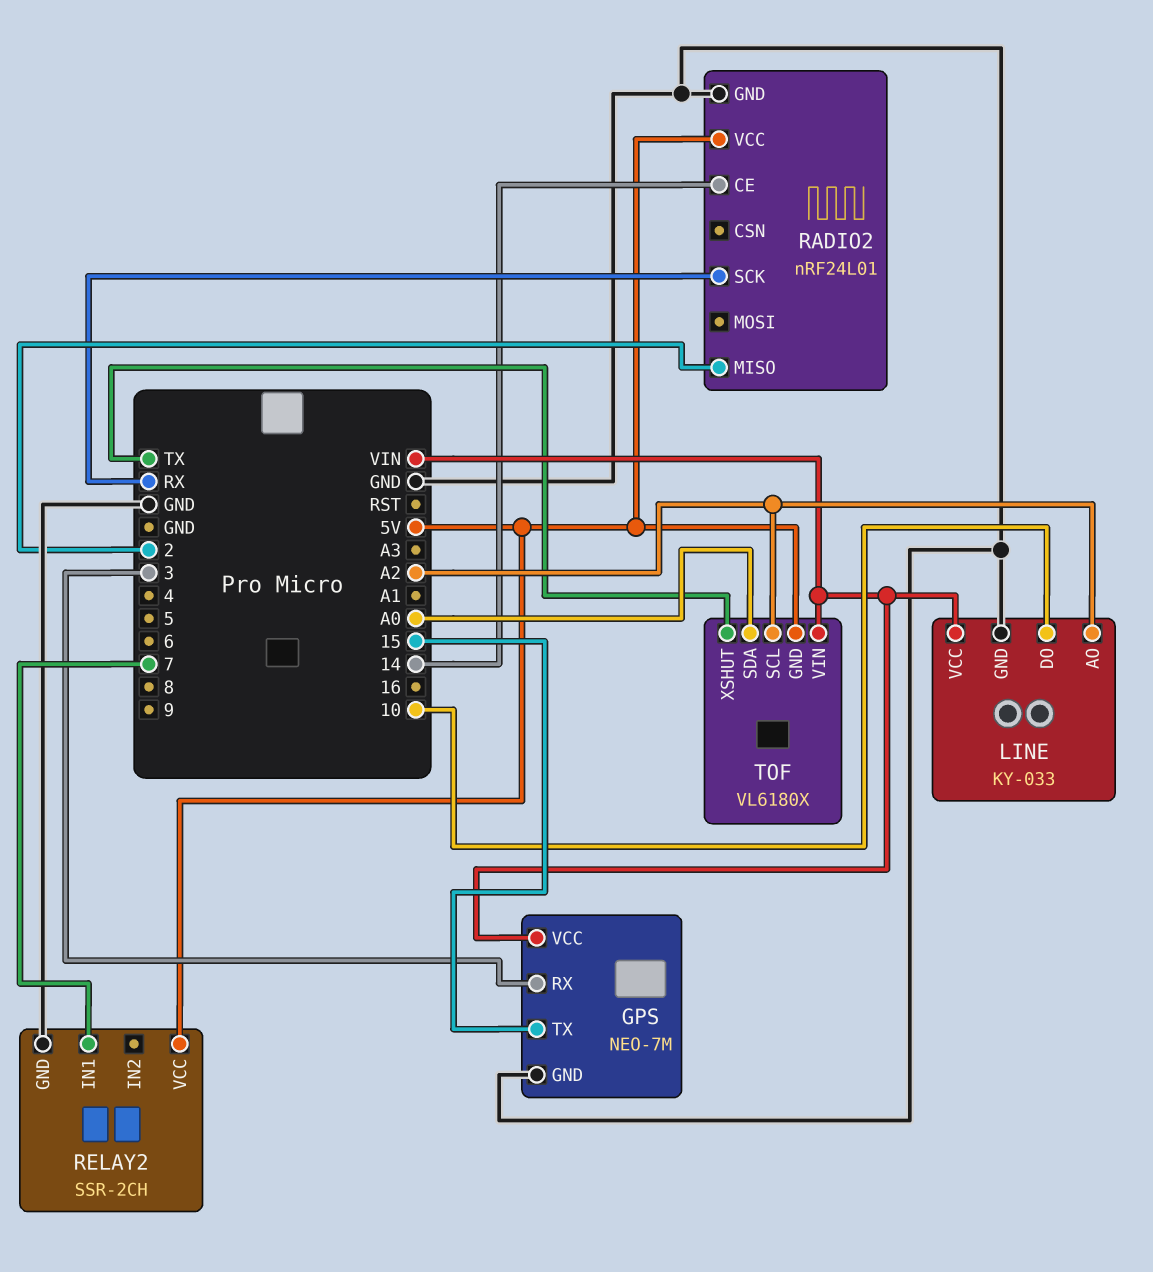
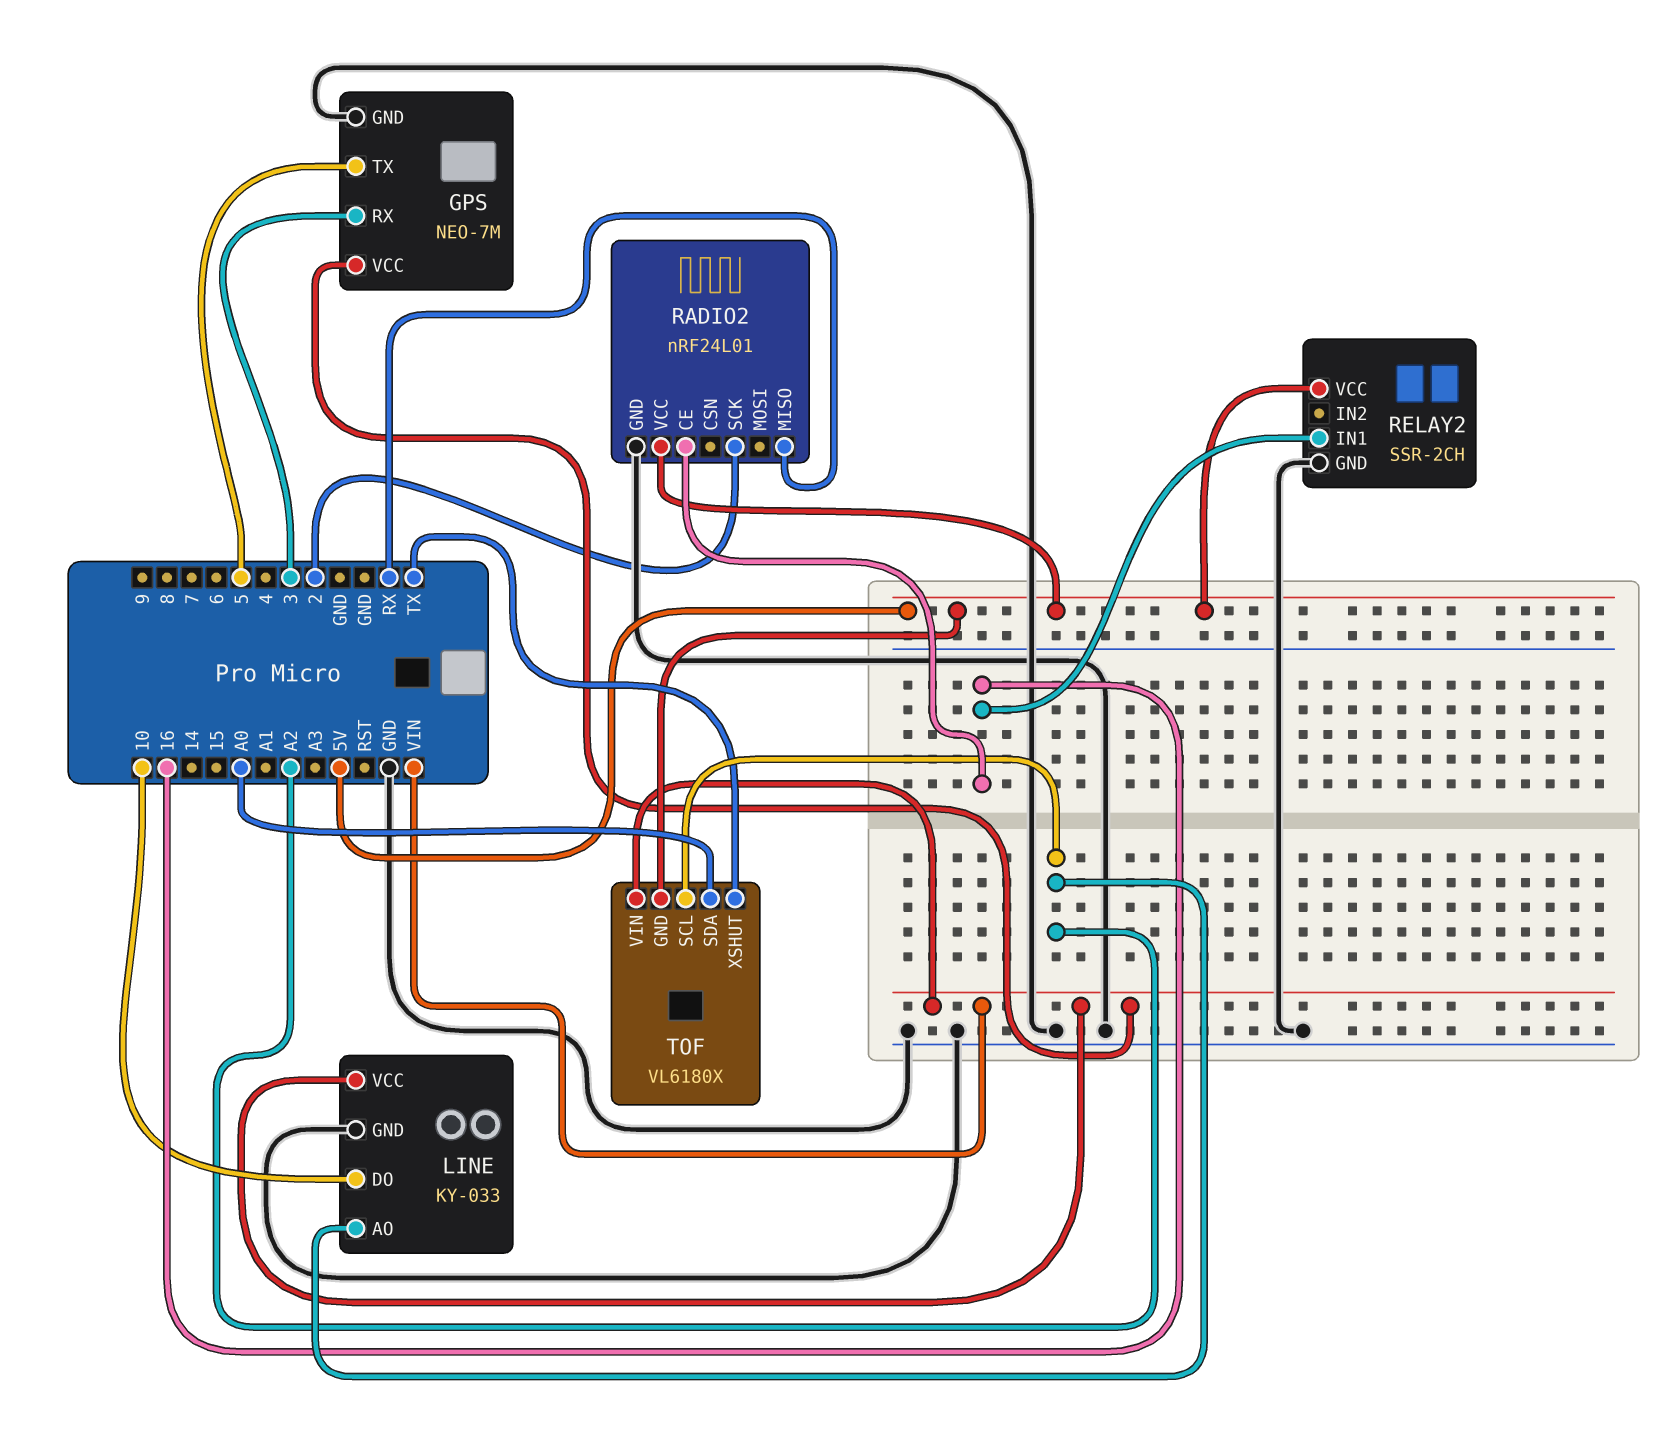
GPS pin TX: 15 -> 5
RADIO2 pin CE: 14 -> 16
RADIO2 pin MISO: 2 -> RX
RADIO2 pin SCK: RX -> 2
RELAY2 pin IN1: 7 -> 16

